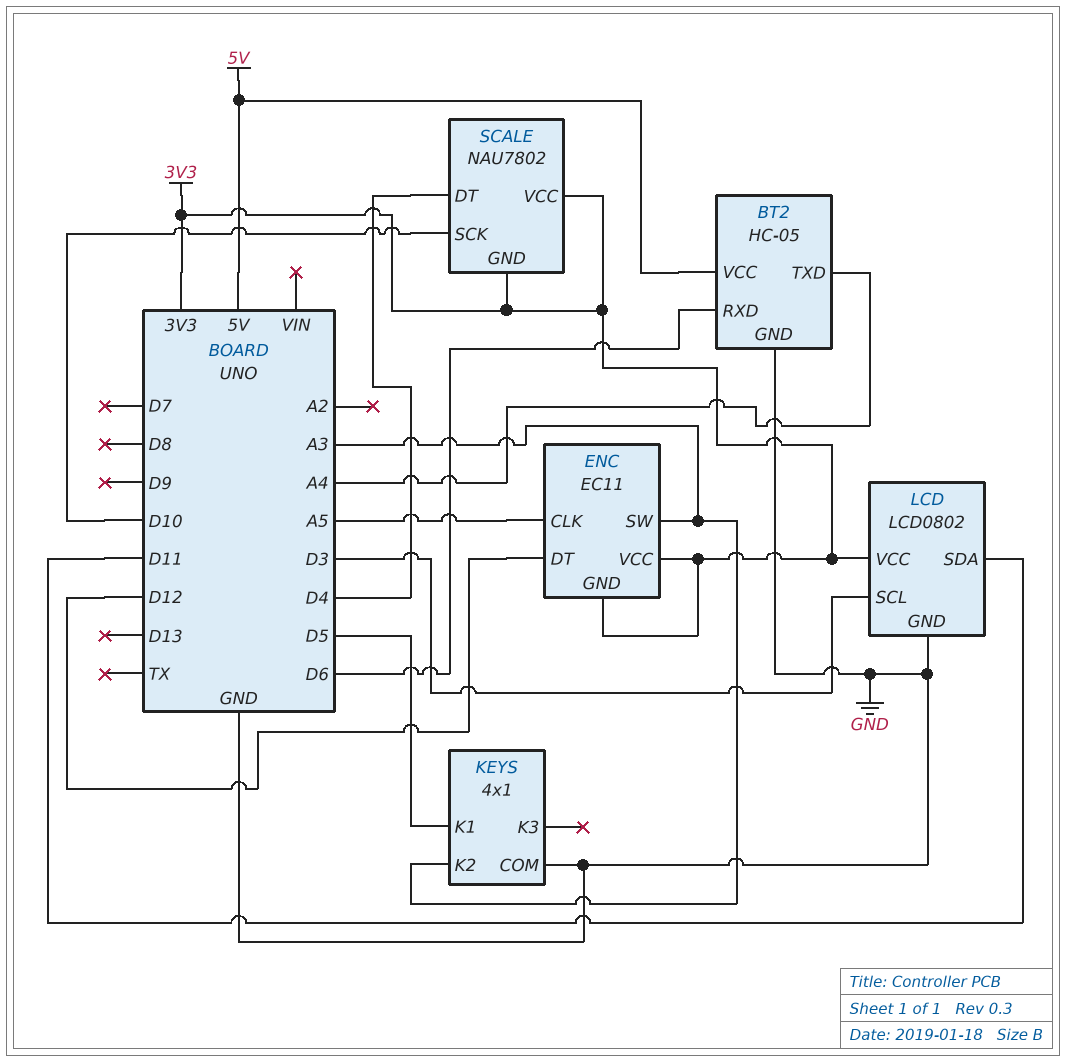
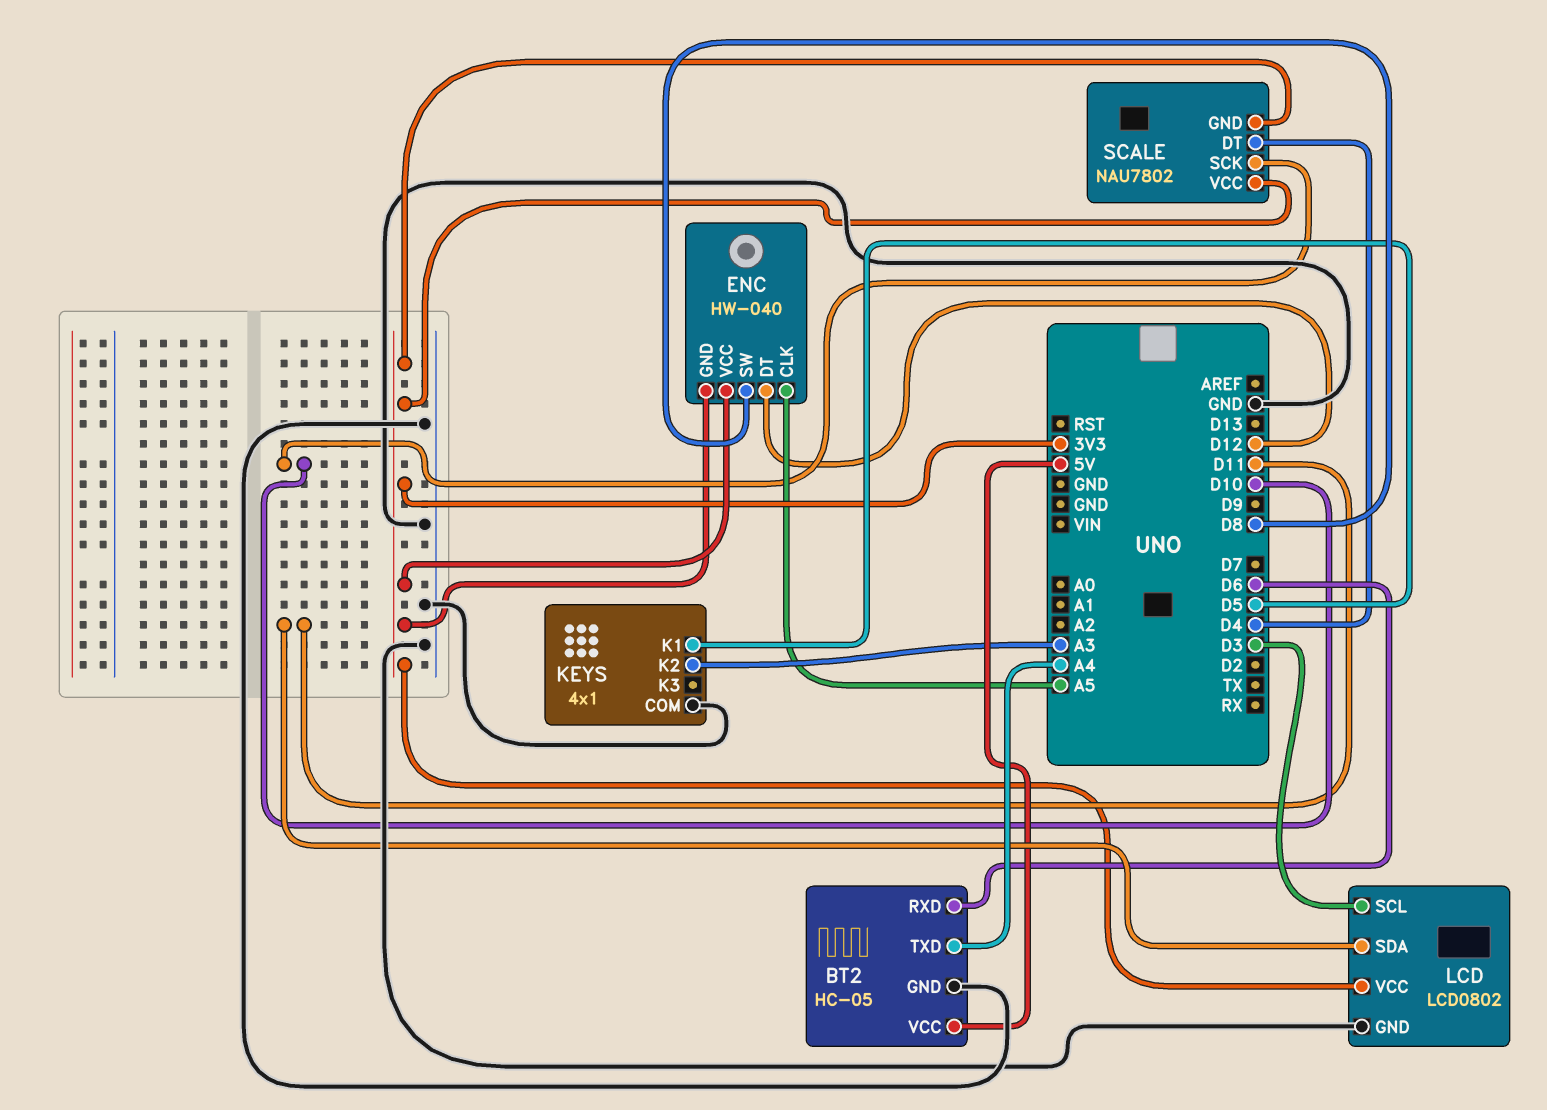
ENC: EC11 -> HW-040
ENC pin SW: A3 -> D8

